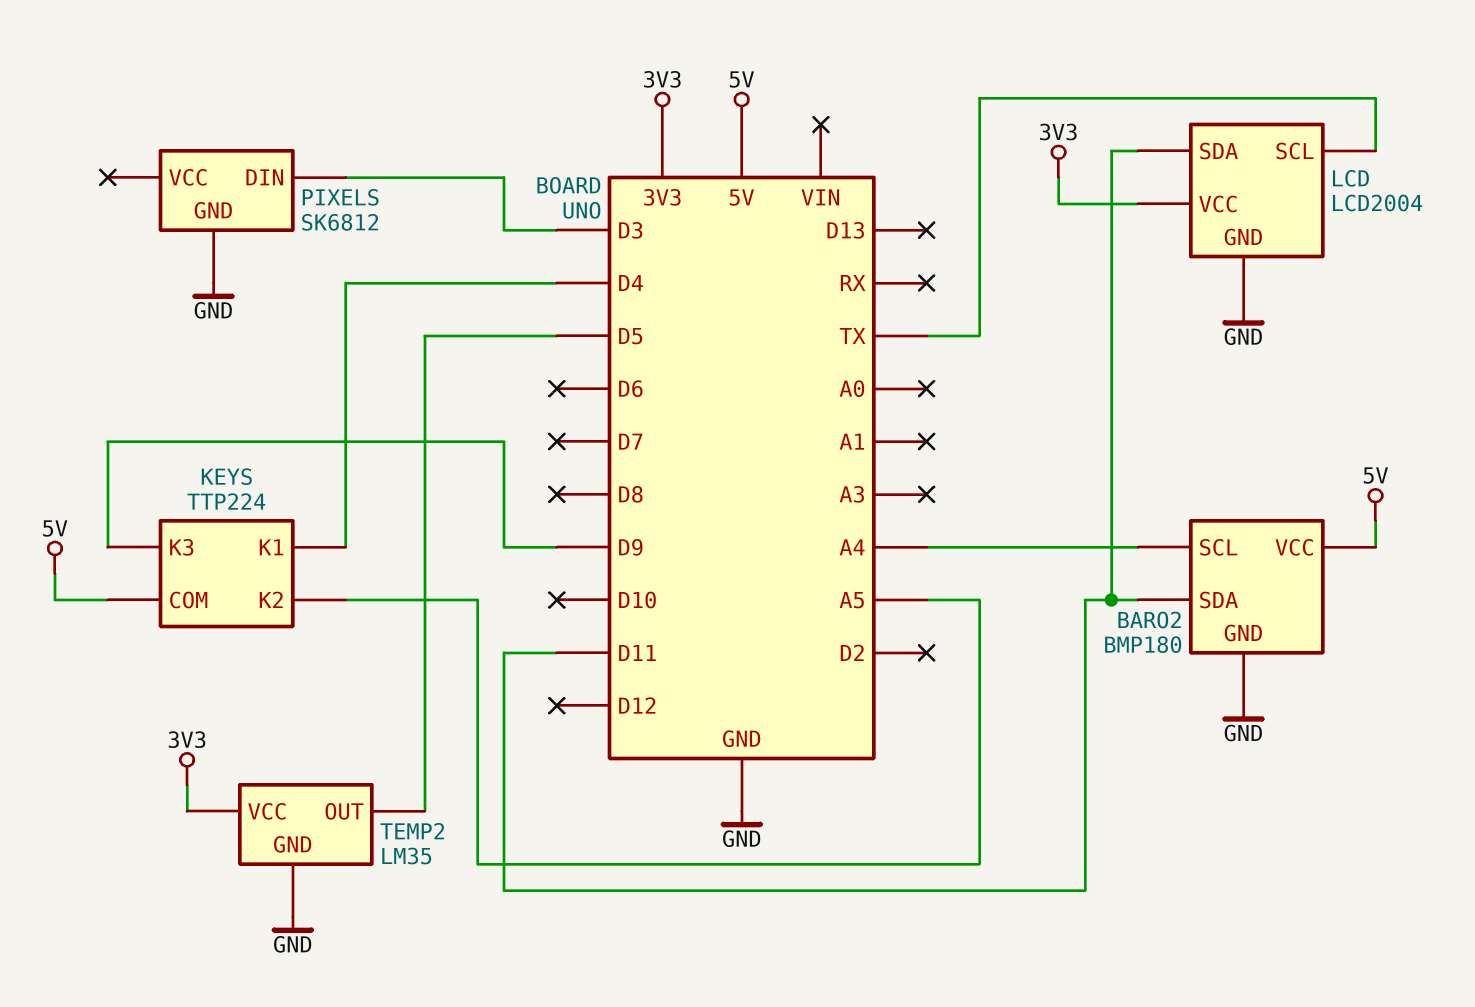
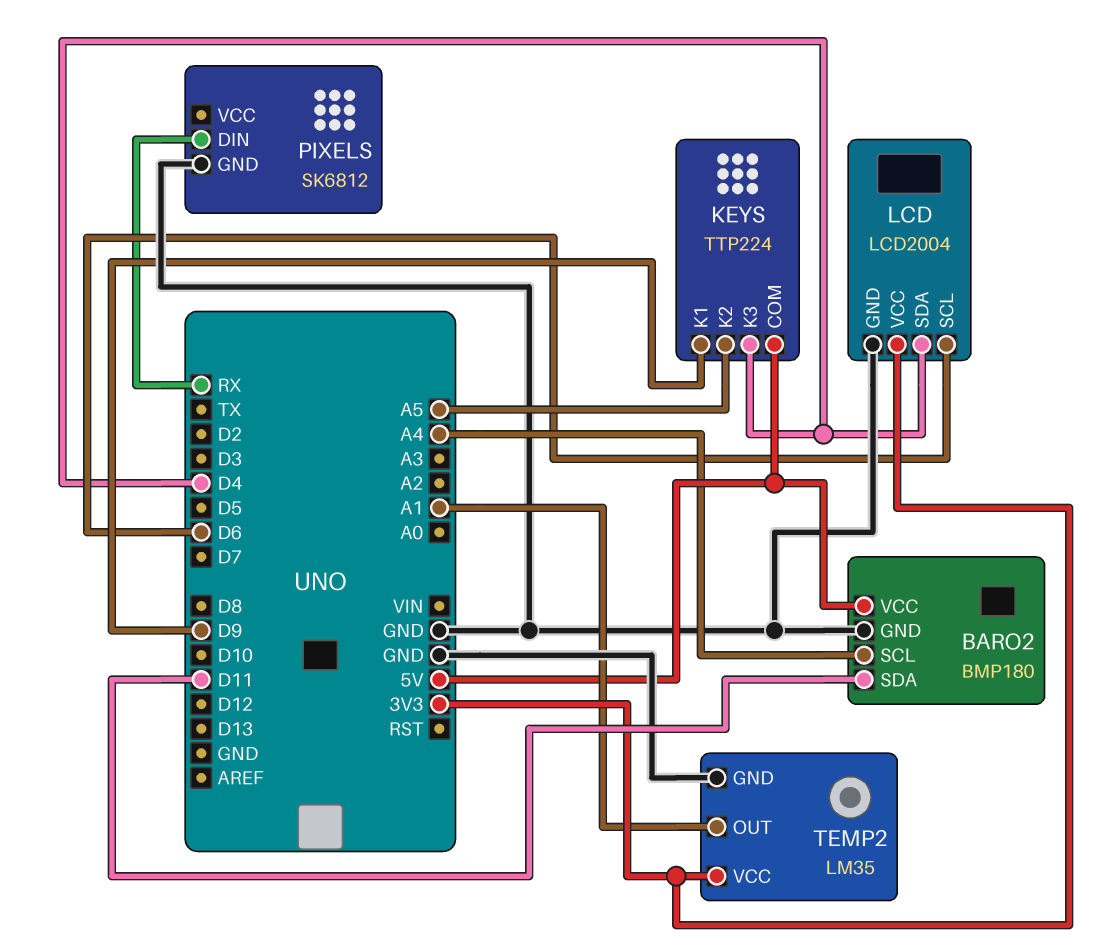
KEYS pin K1: D4 -> D9
KEYS pin K3: D9 -> D4
LCD pin SCL: TX -> D6
LCD pin SDA: D11 -> D4
PIXELS pin DIN: D3 -> RX
TEMP2 pin OUT: D5 -> A1

